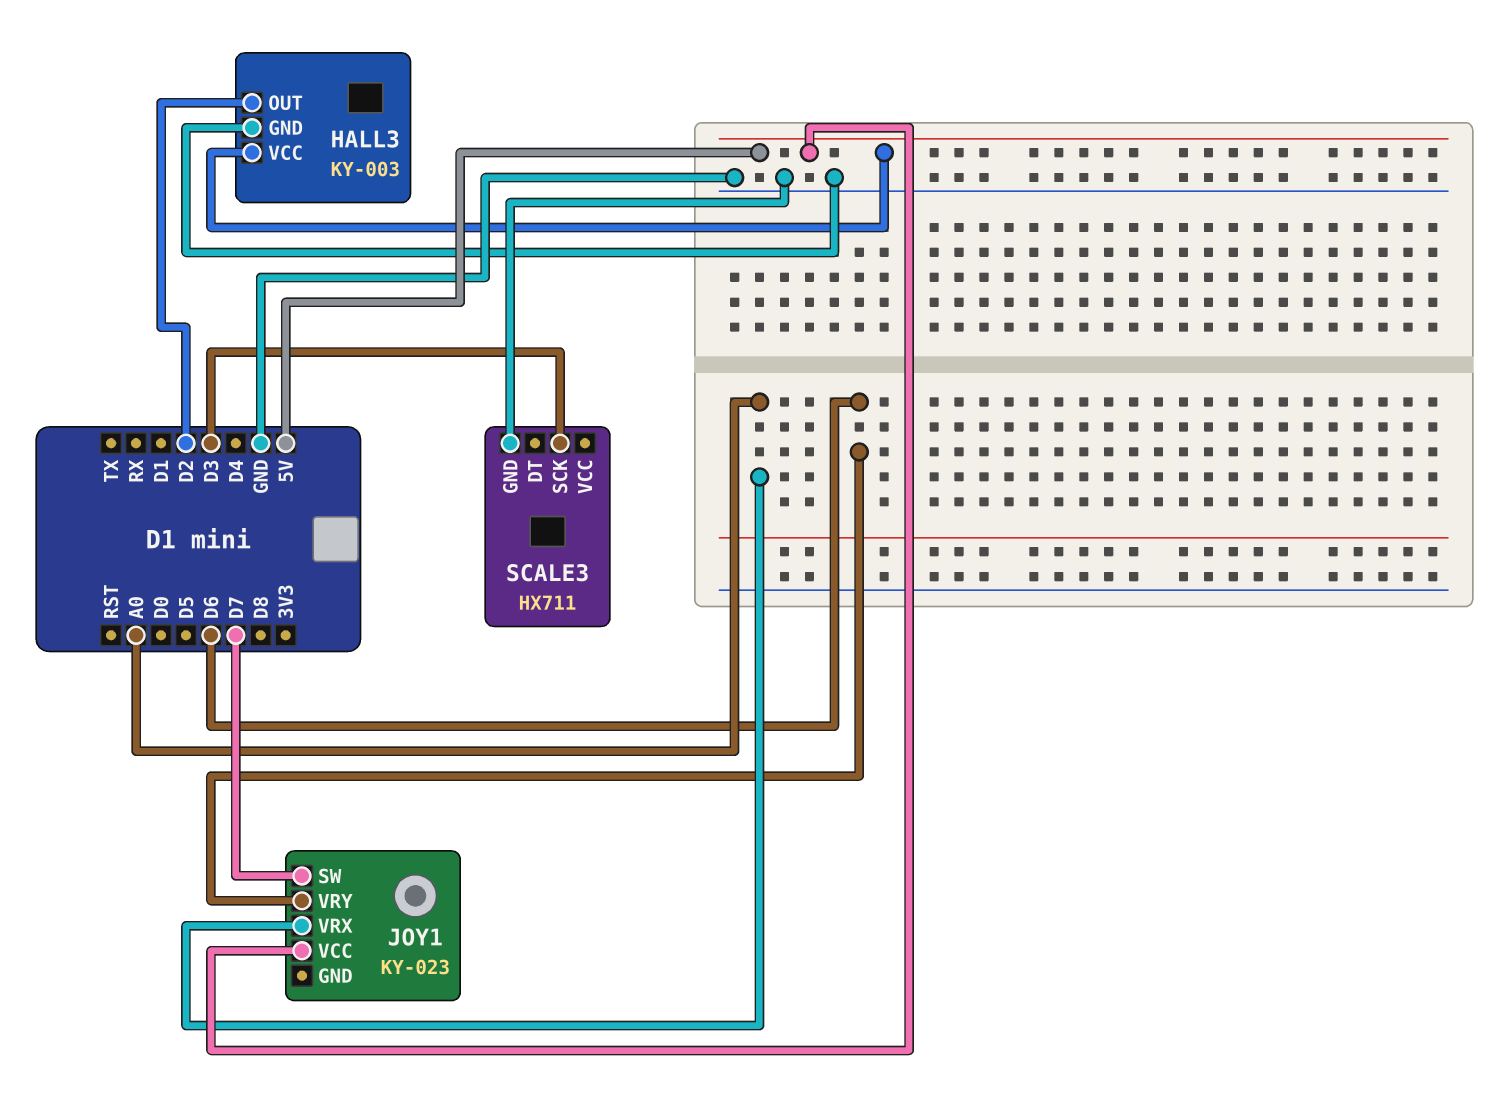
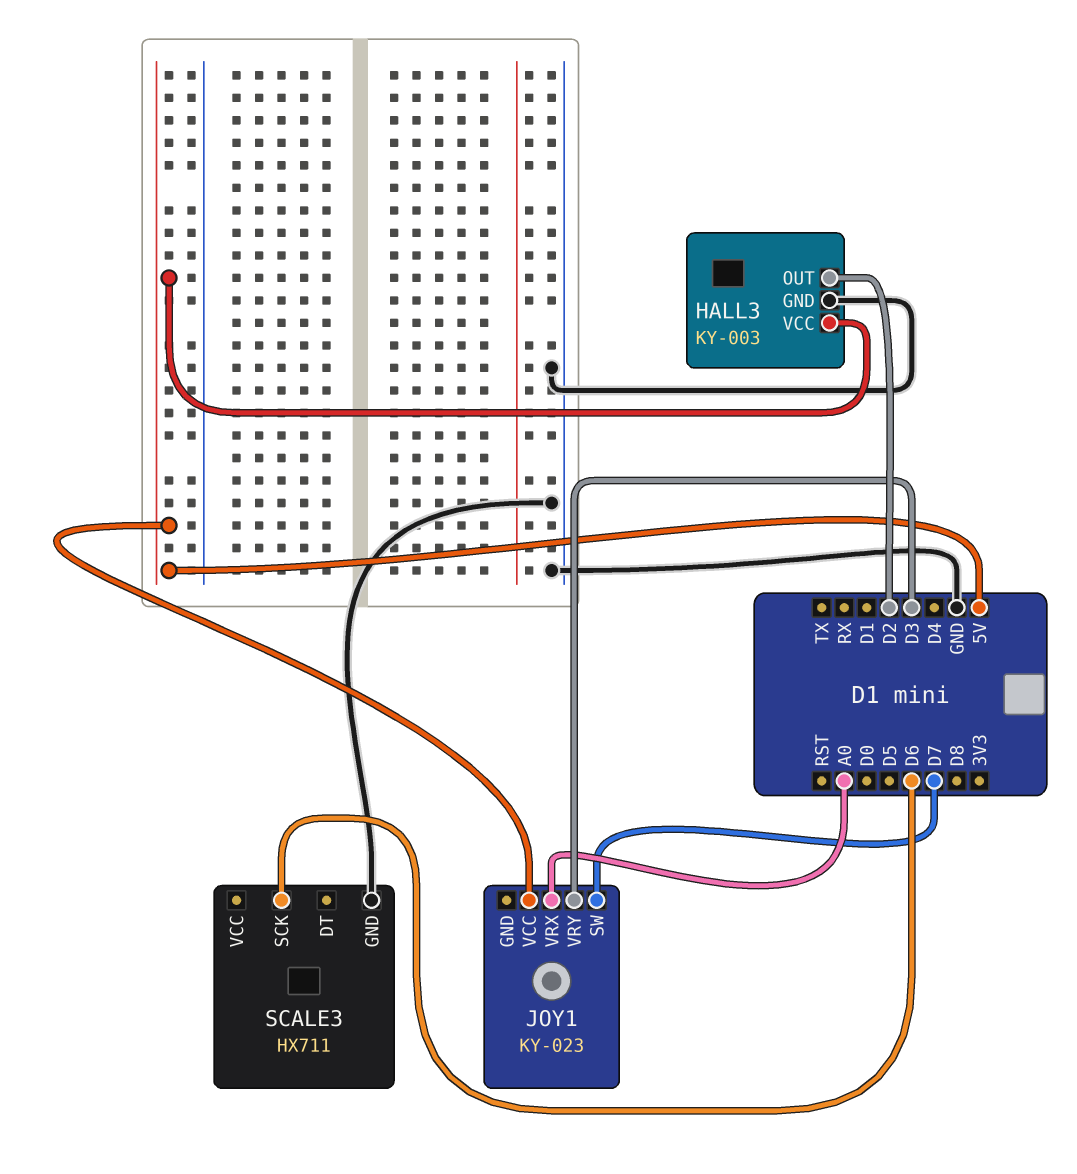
JOY1 pin VRY: D6 -> D3
SCALE3 pin SCK: D3 -> D6

